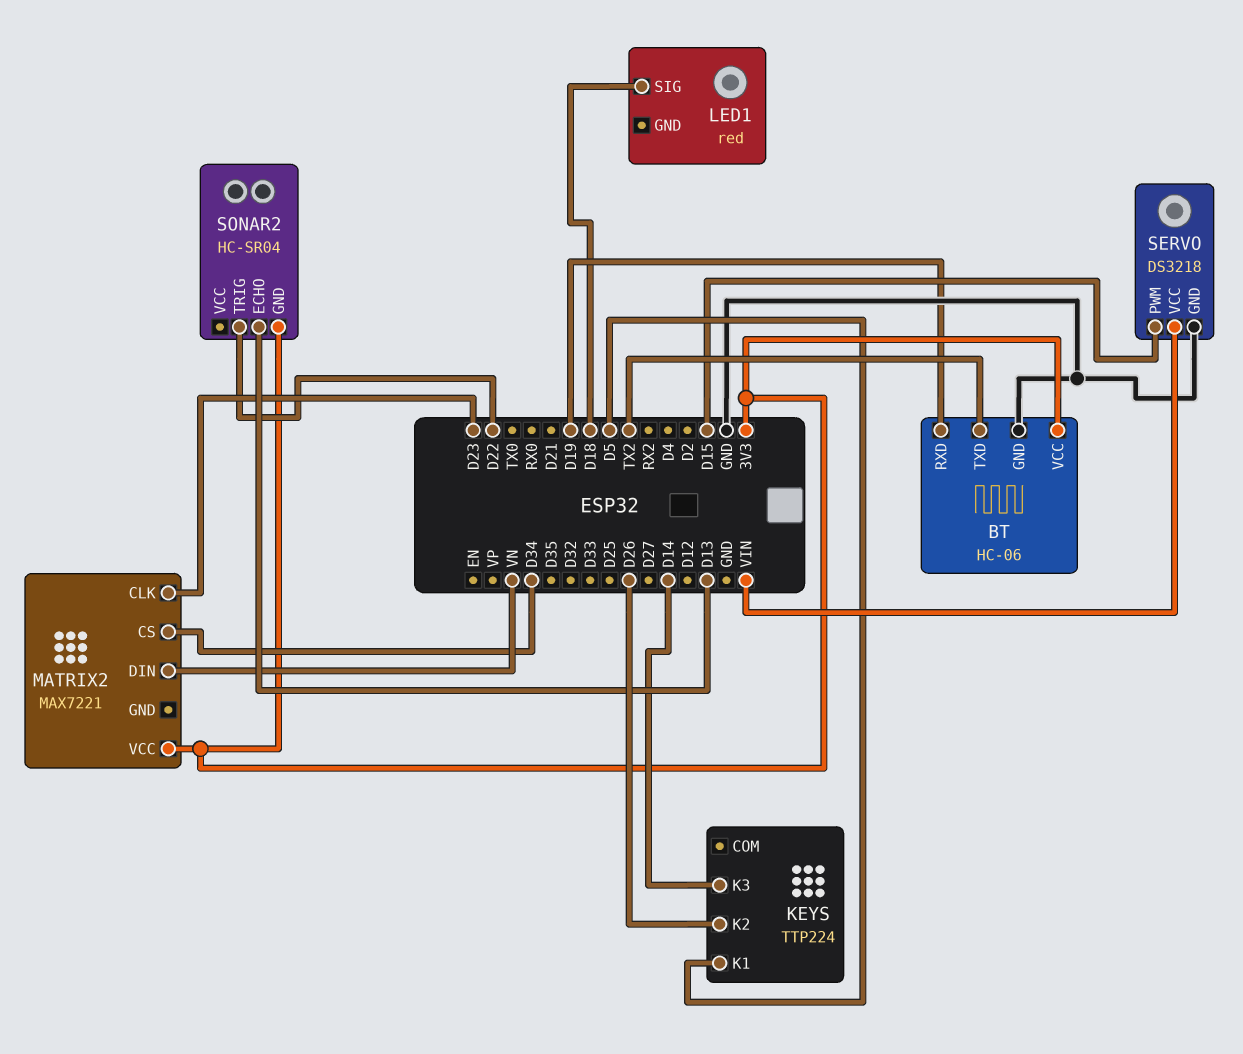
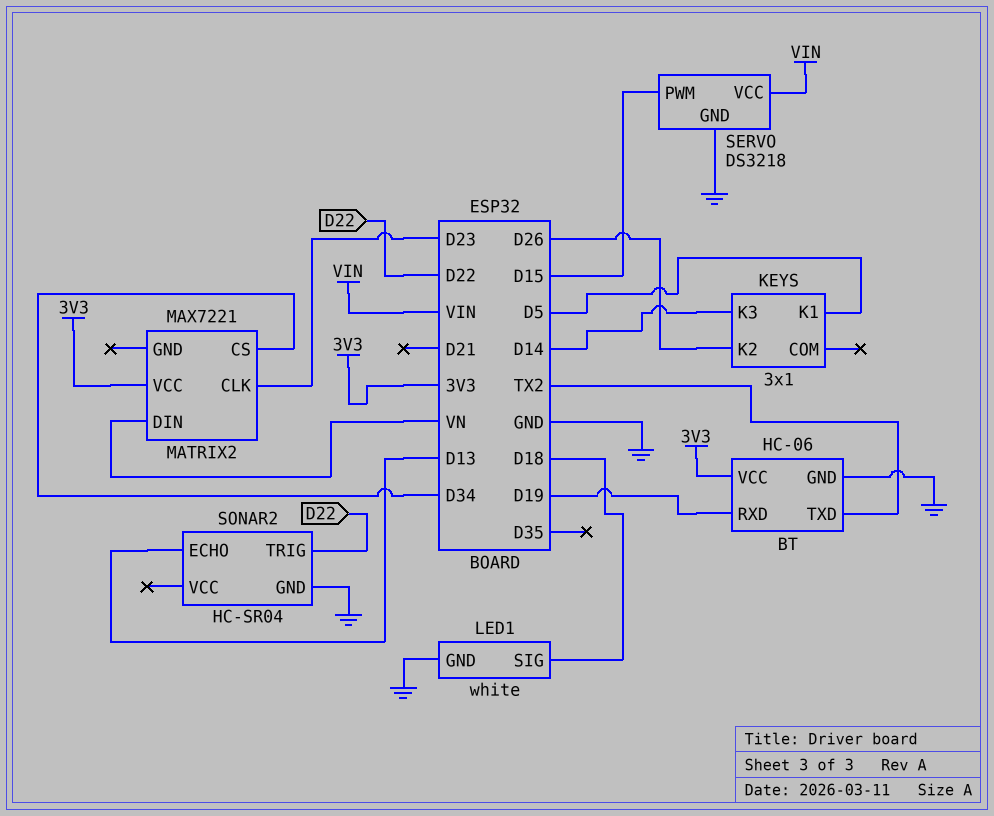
KEYS: TTP224 -> 3x1
LED1: red -> white
LED1 pin GND: none -> GND
SONAR2 pin GND: 3V3 -> GND

